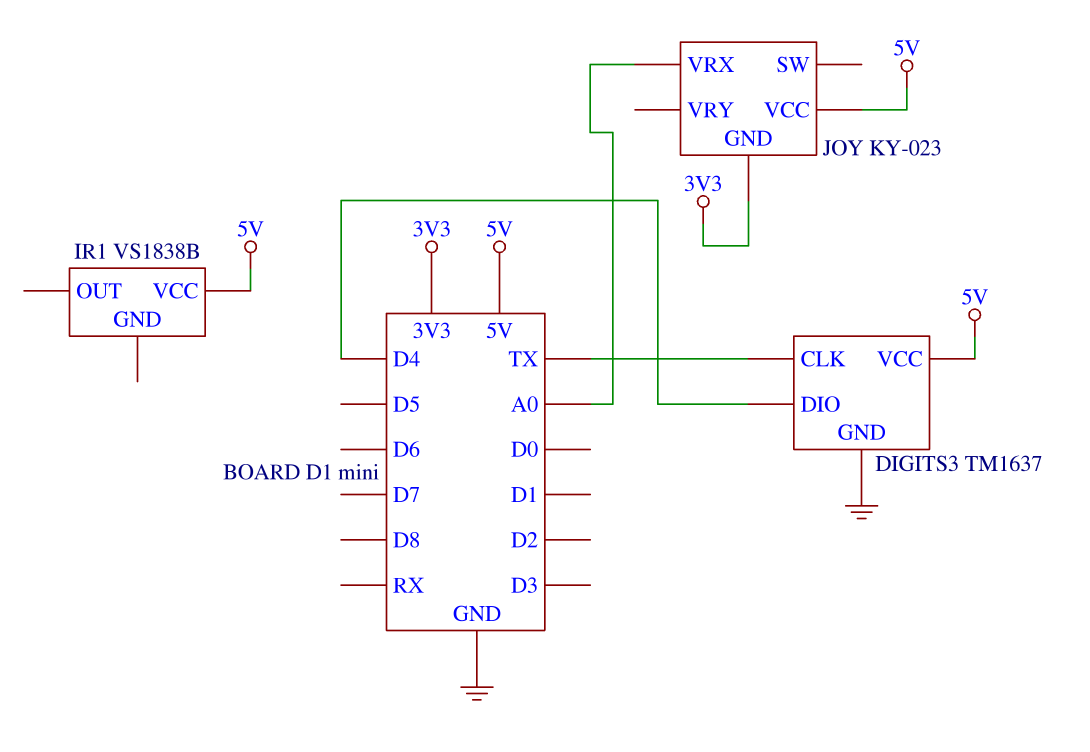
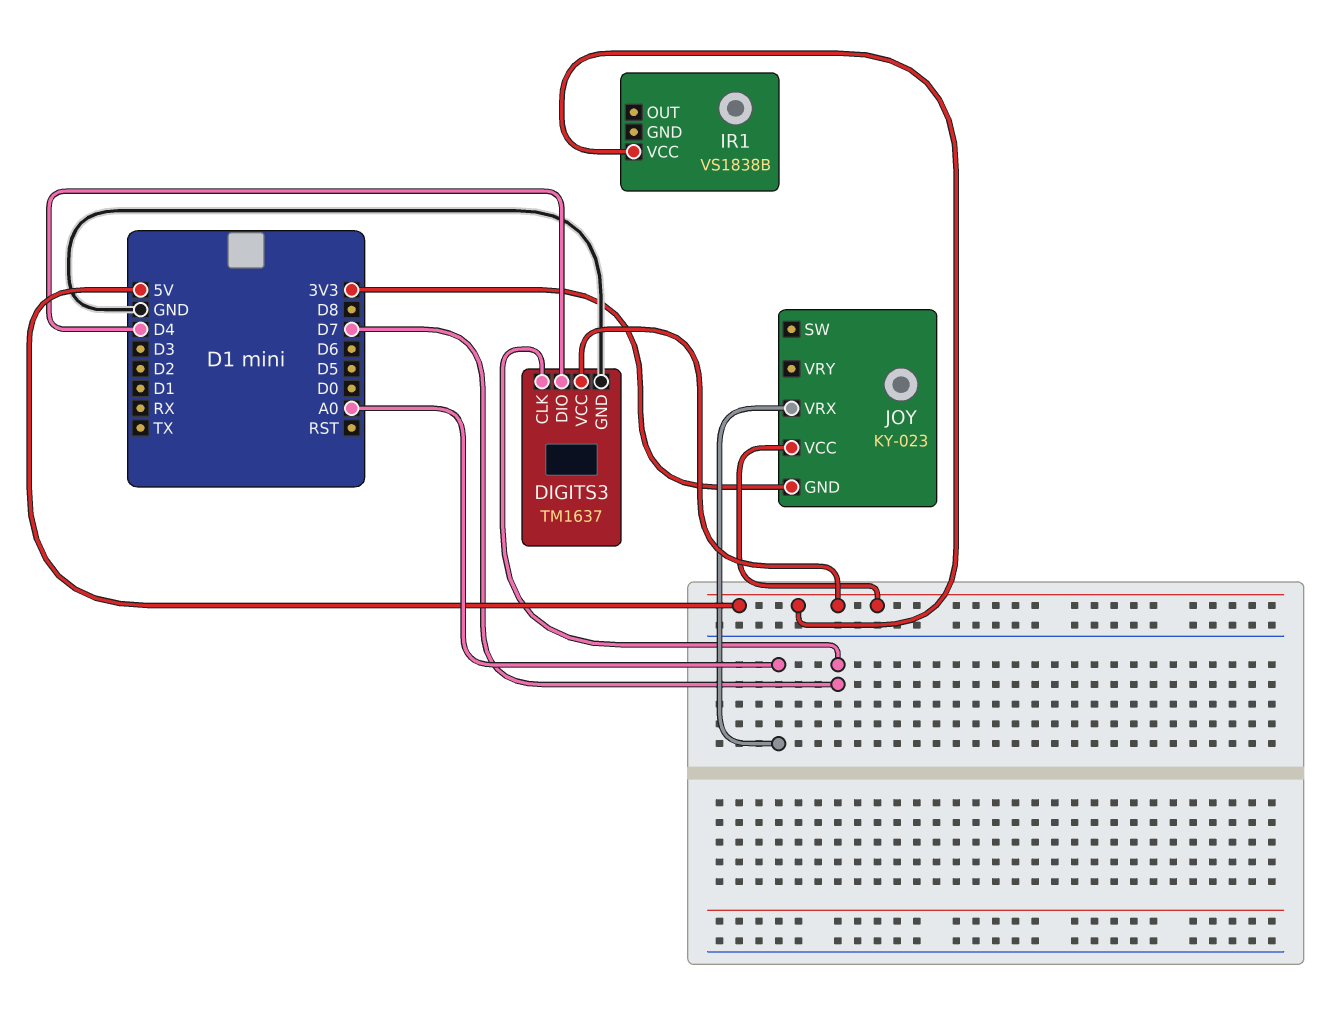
DIGITS3 pin CLK: TX -> D7

